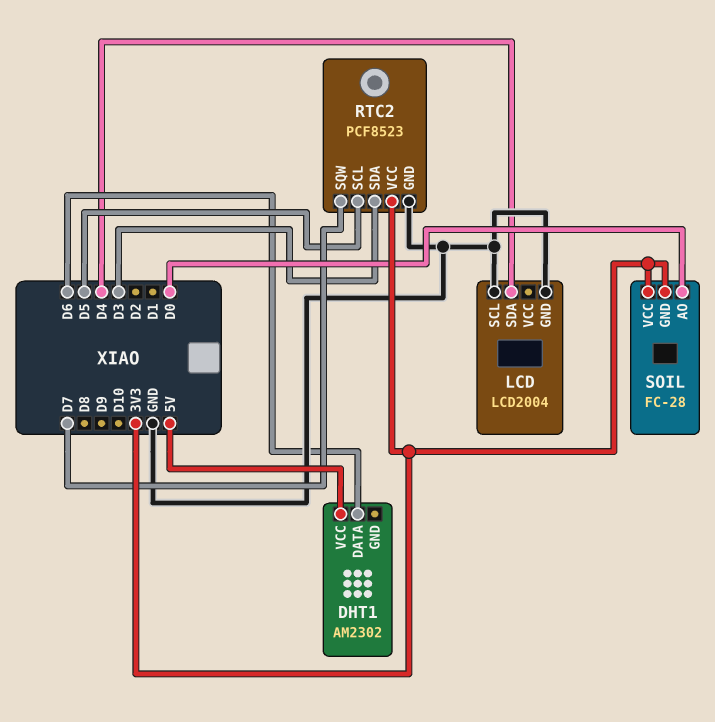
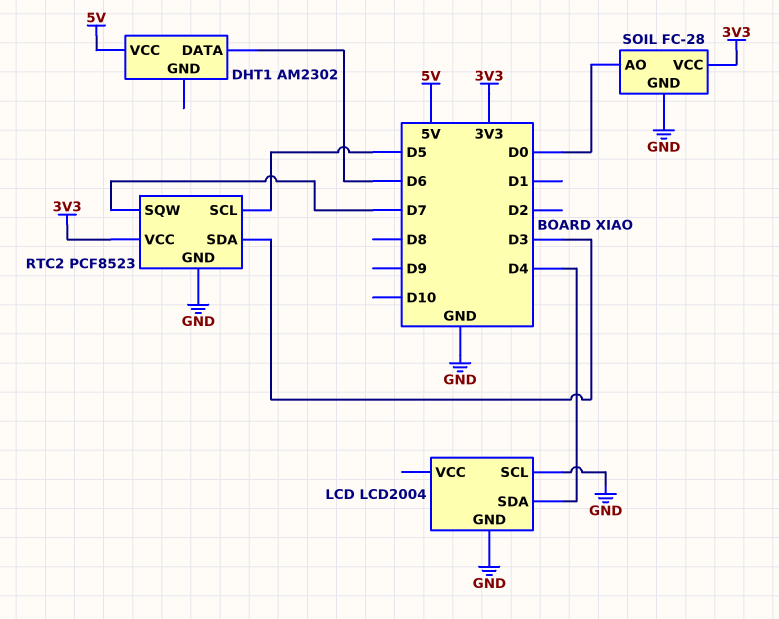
SOIL pin GND: 3V3 -> GND

